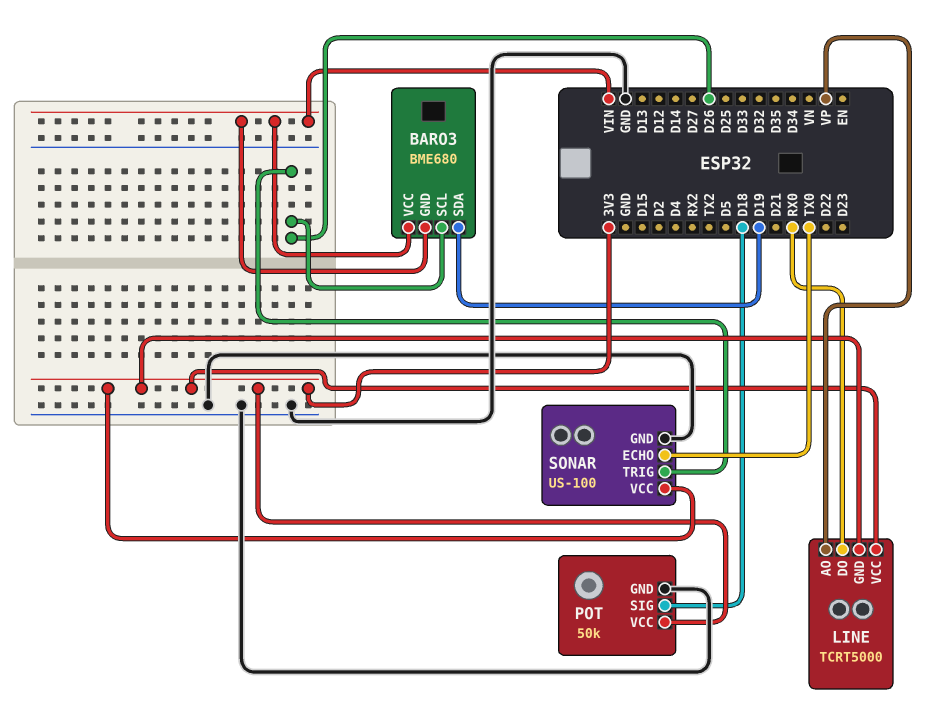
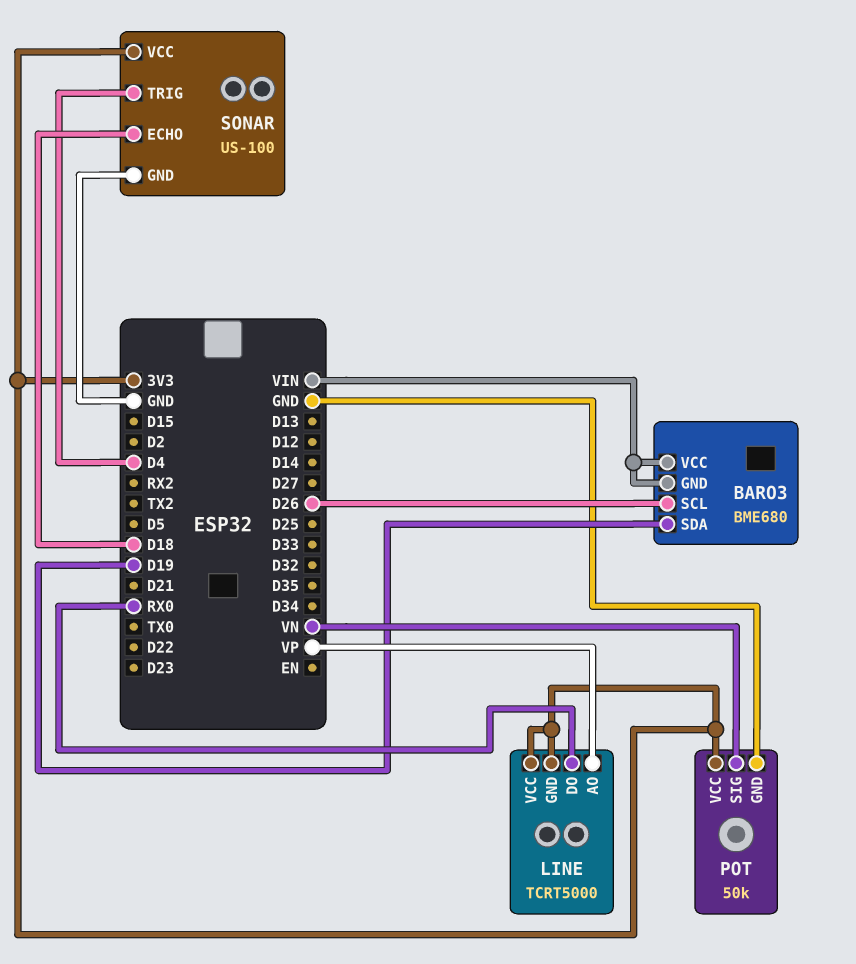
POT pin SIG: D18 -> VN
SONAR pin ECHO: TX0 -> D18
SONAR pin TRIG: D26 -> D4

